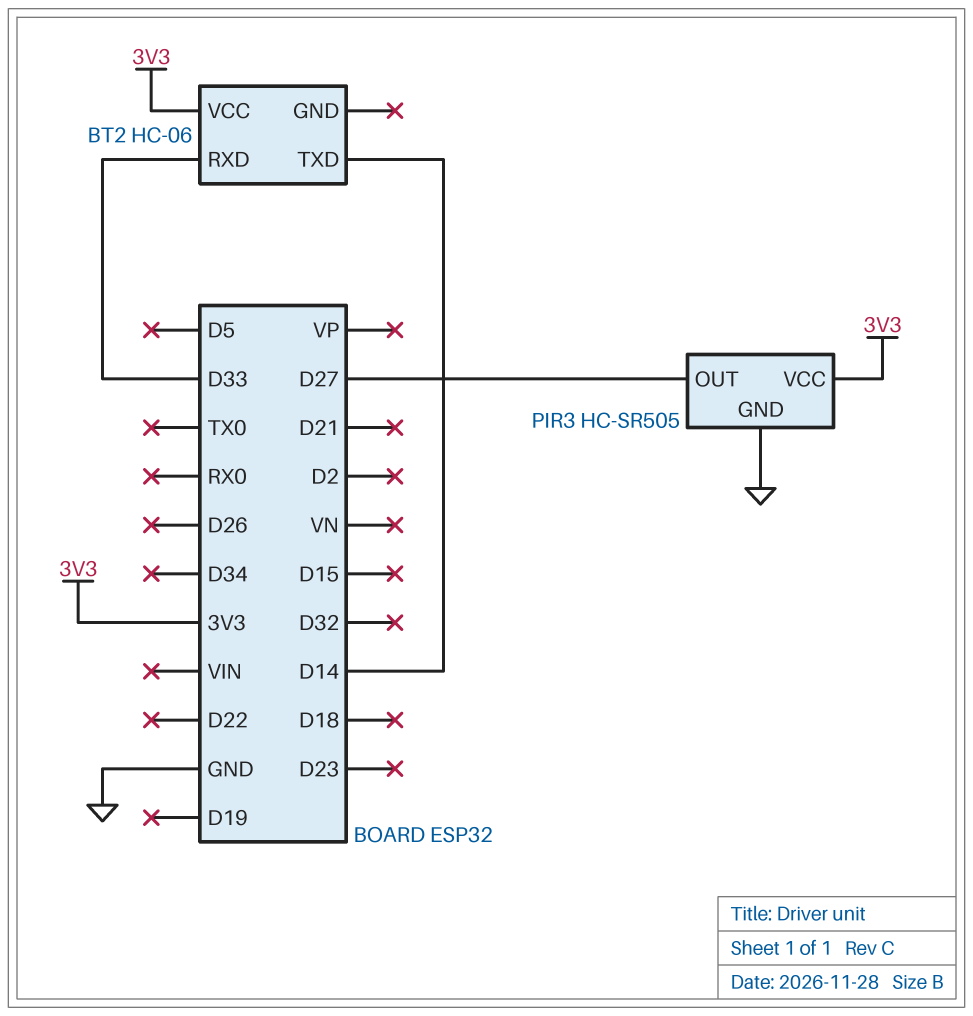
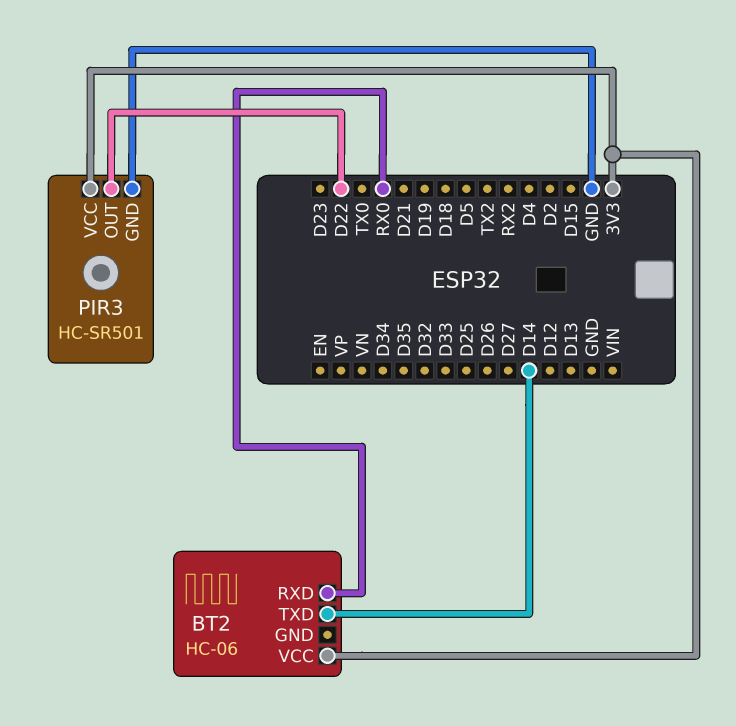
BT2 pin RXD: D33 -> RX0
PIR3: HC-SR505 -> HC-SR501
PIR3 pin OUT: D27 -> D22

